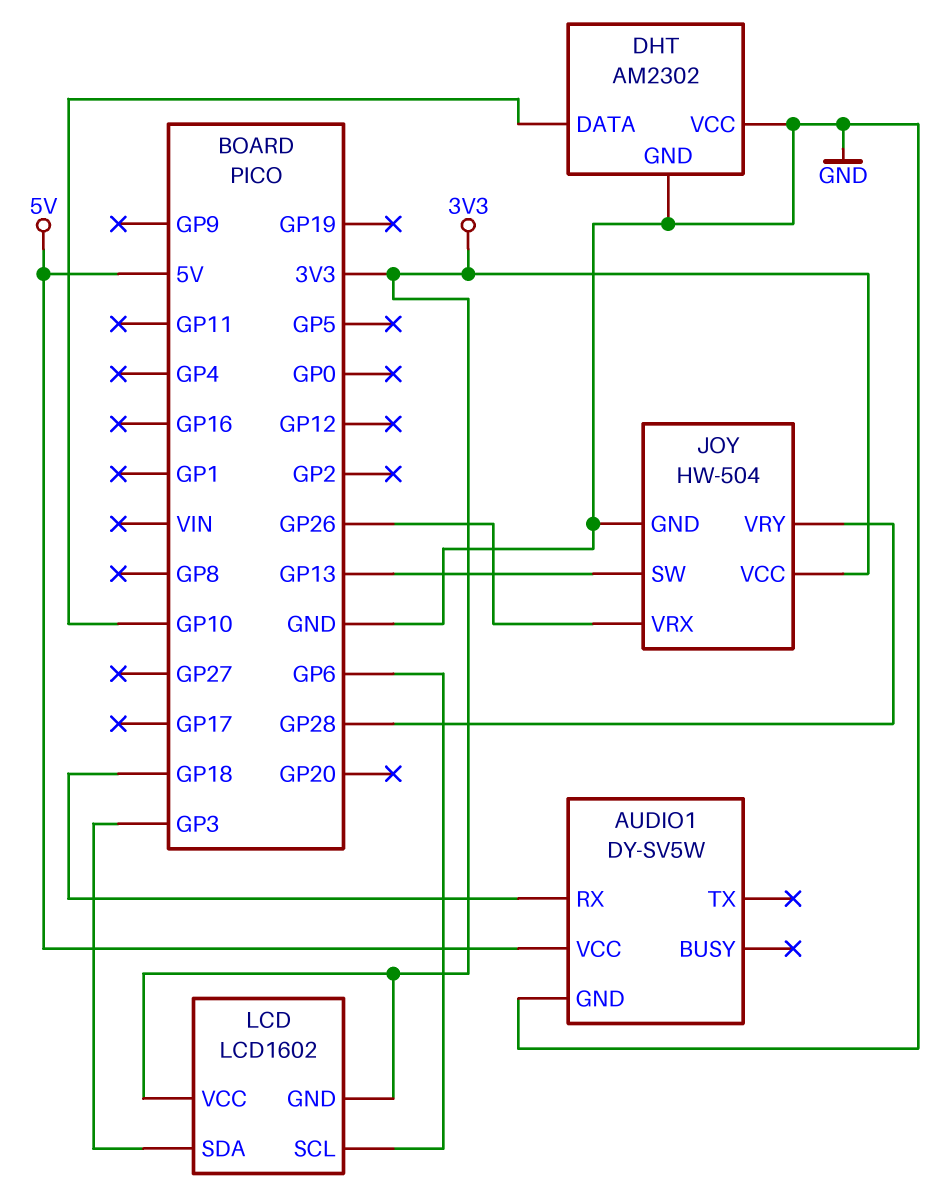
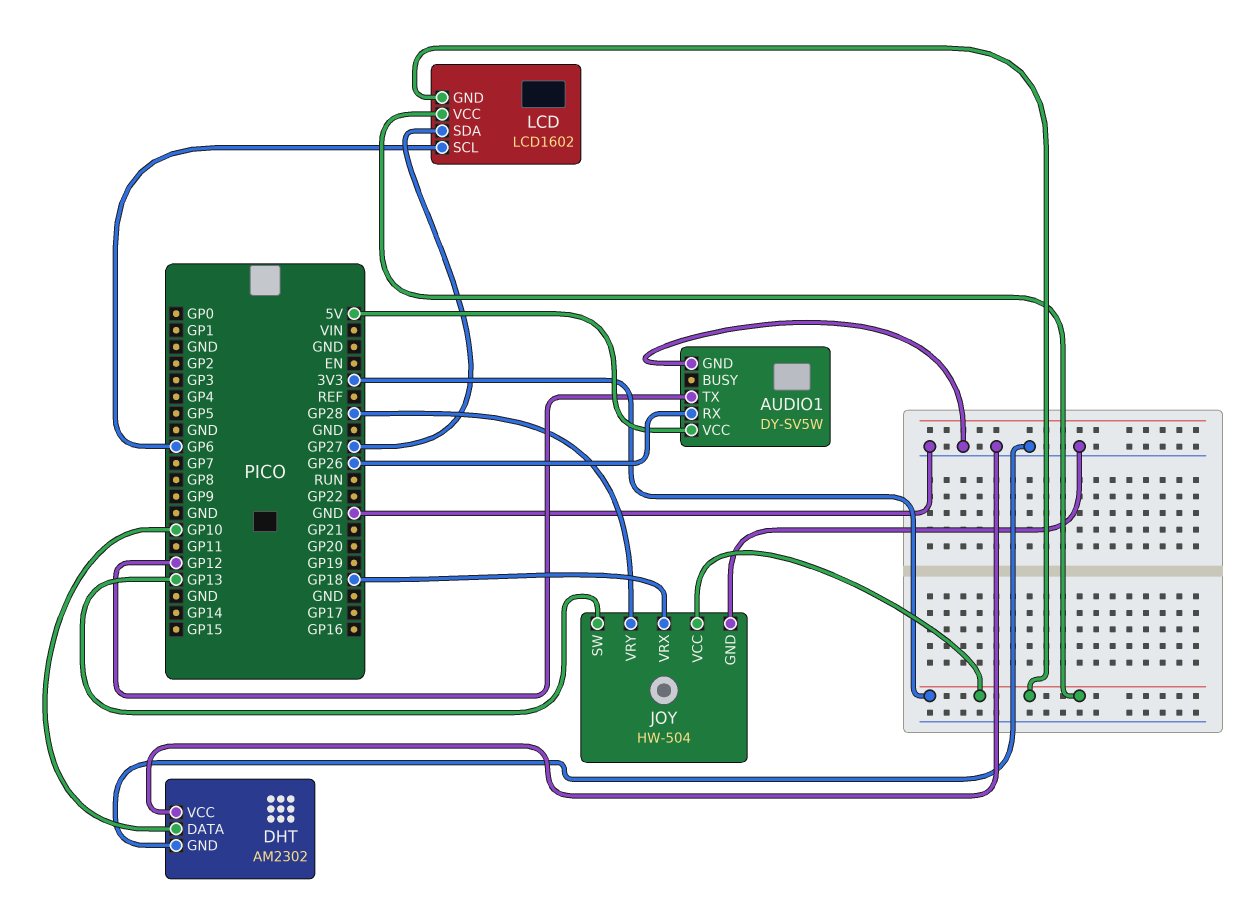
AUDIO1 pin RX: GP18 -> GP26
AUDIO1 pin TX: none -> GP12
JOY pin VRX: GP26 -> GP18
LCD pin SDA: GP3 -> GP27

